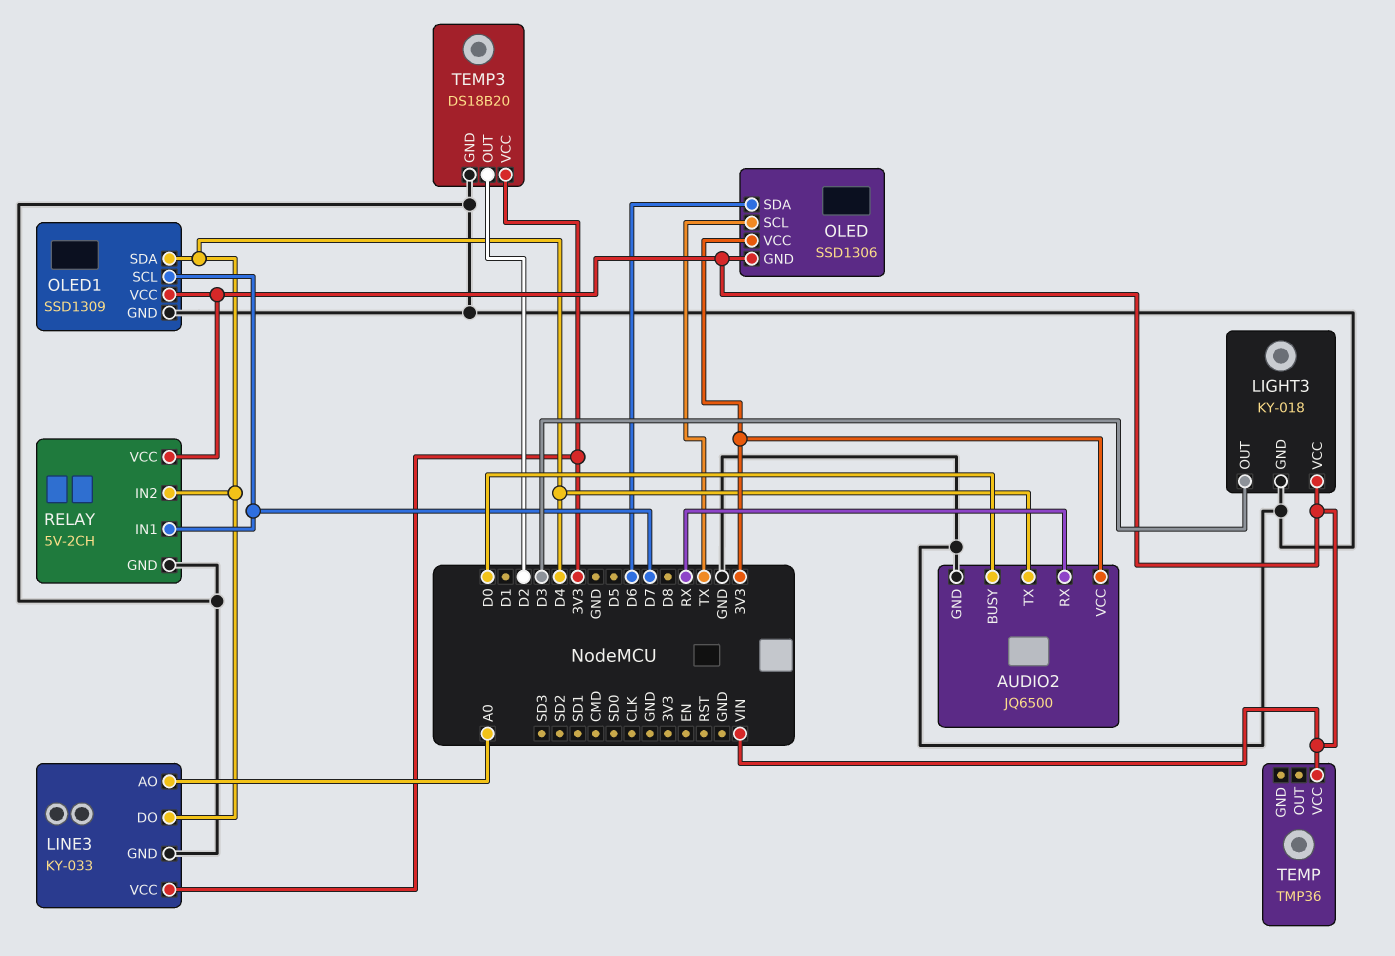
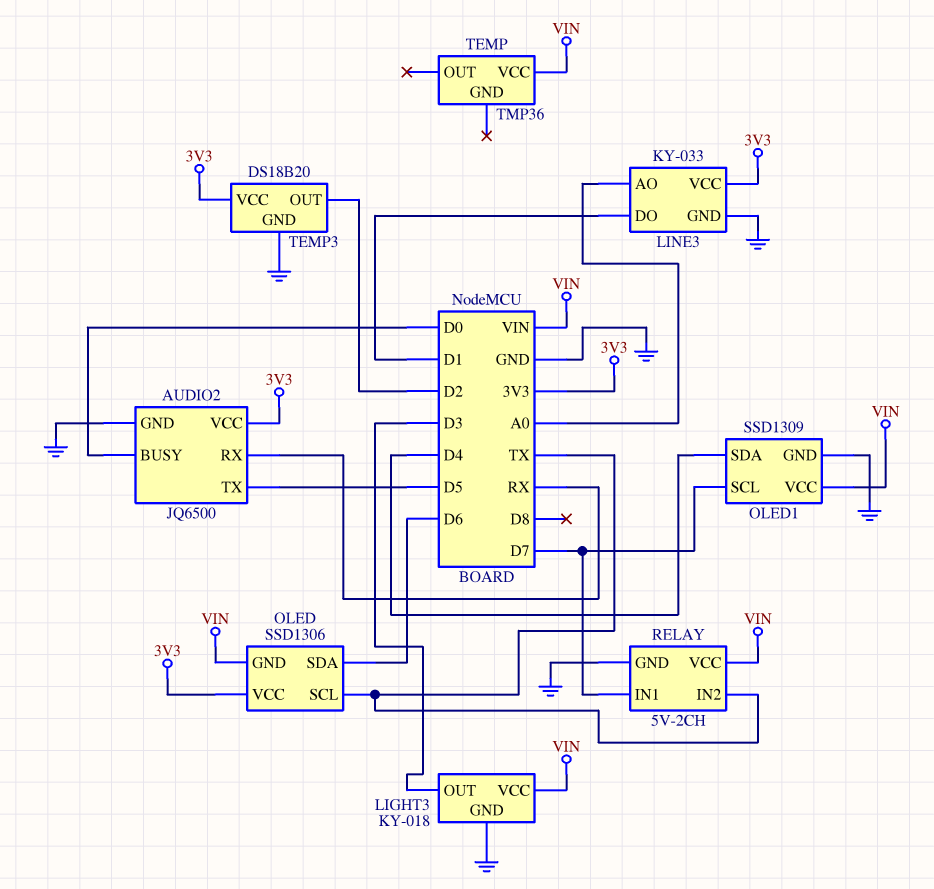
AUDIO2 pin TX: D4 -> D5
LINE3 pin DO: D4 -> D1
RELAY pin IN2: D4 -> TX

